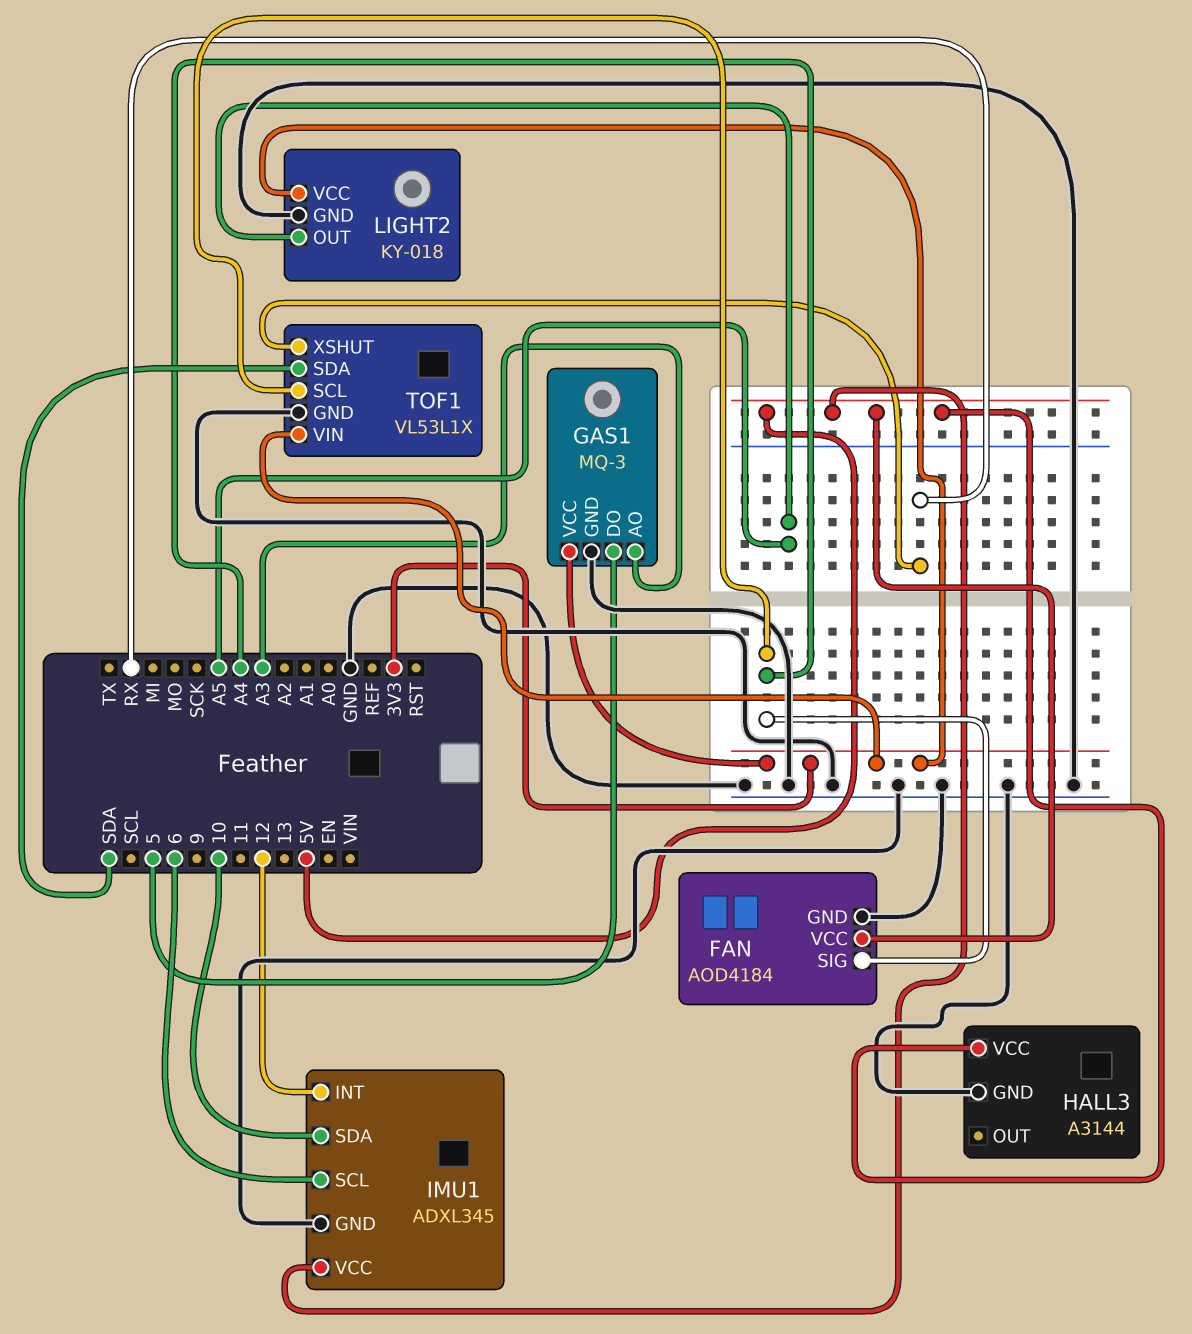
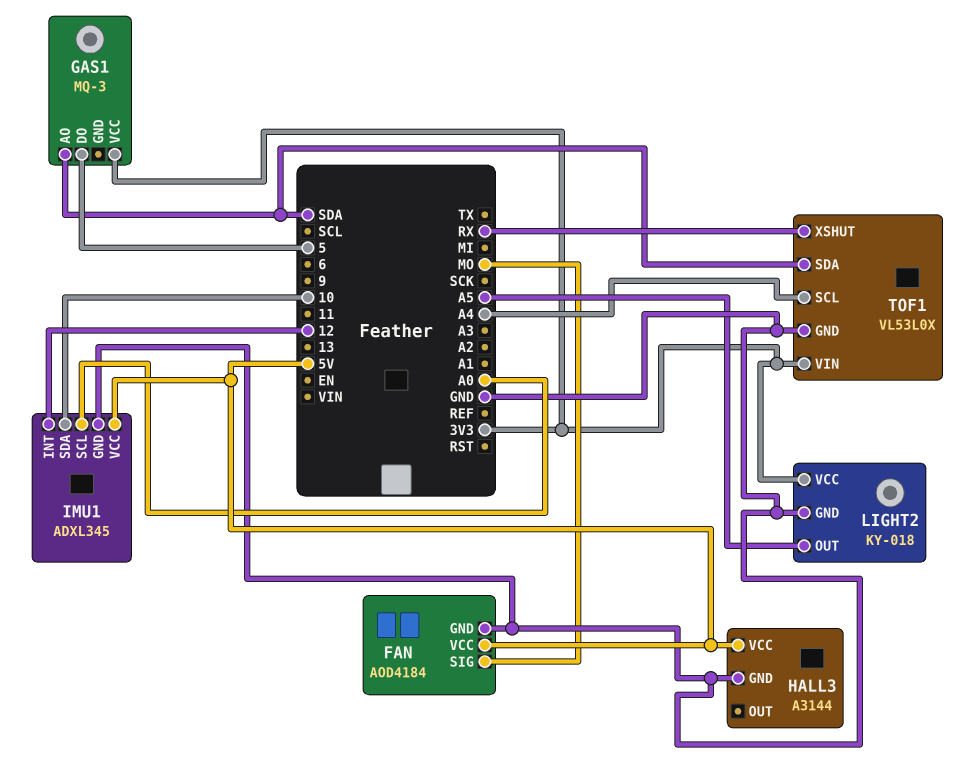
FAN pin SIG: A4 -> MO
GAS1 pin AO: A3 -> SDA
GAS1 pin GND: GND -> none
IMU1 pin SCL: 6 -> A0
TOF1: VL53L1X -> VL53L0X

